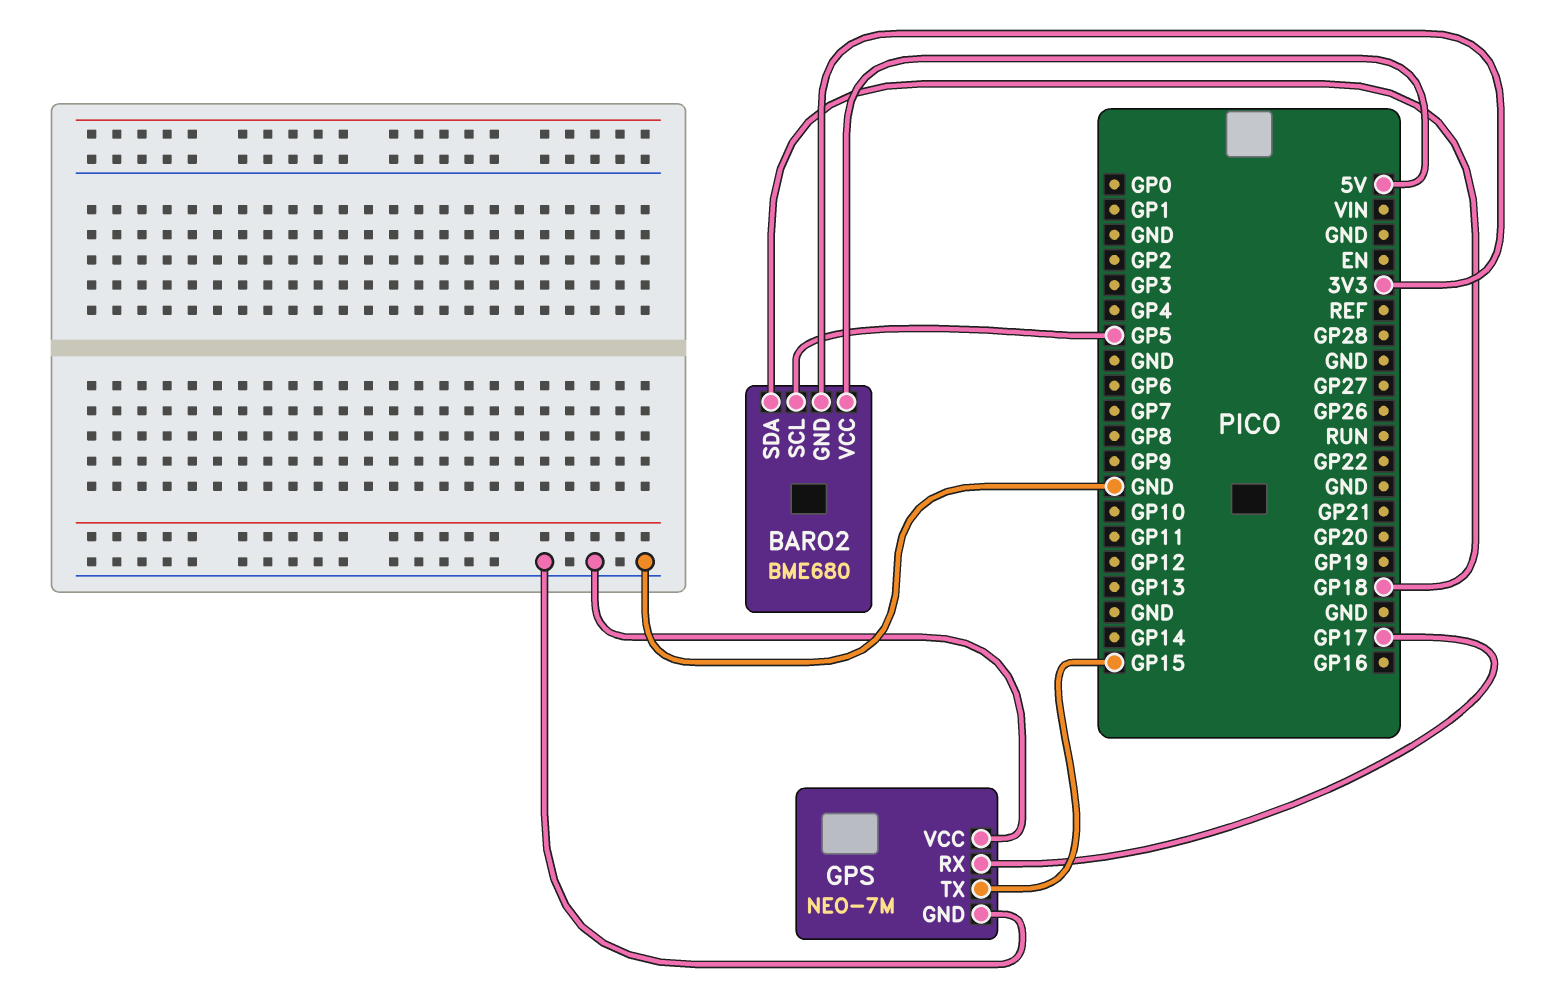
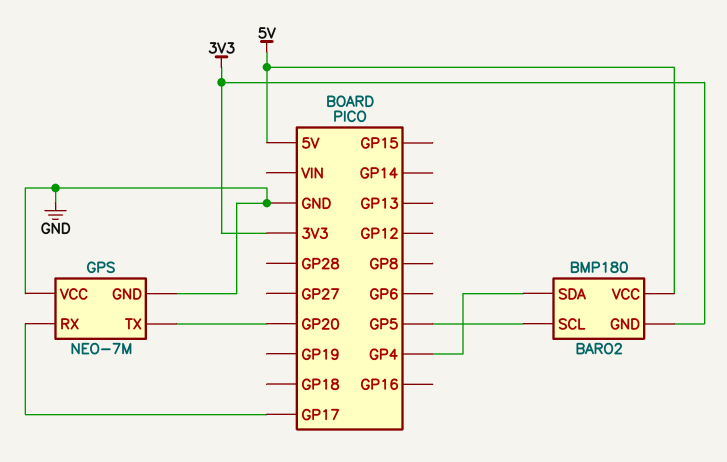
BARO2: BME680 -> BMP180
BARO2 pin SDA: GP18 -> GP4
GPS pin TX: GP15 -> GP20

